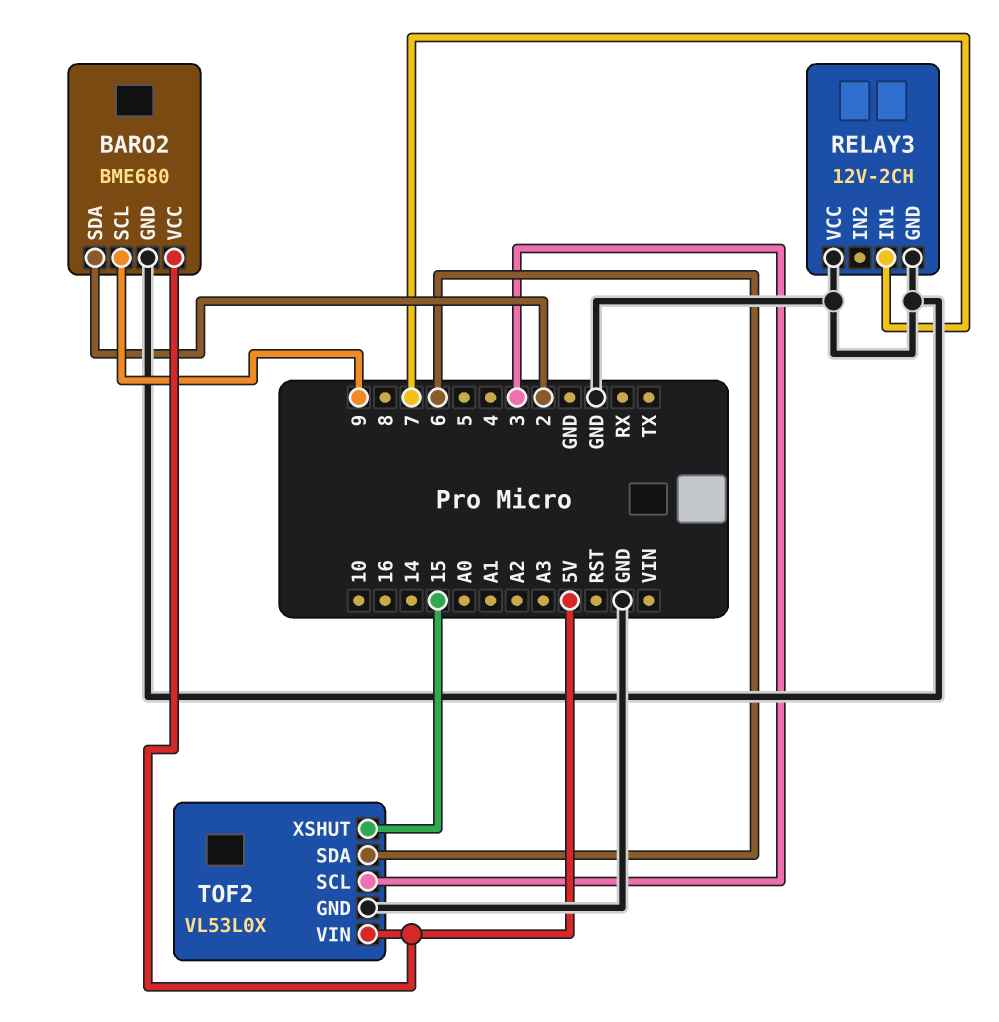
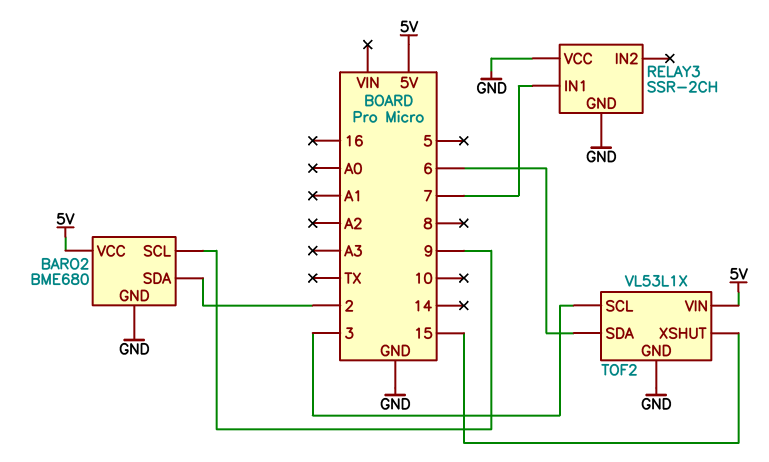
RELAY3: 12V-2CH -> SSR-2CH
TOF2: VL53L0X -> VL53L1X

